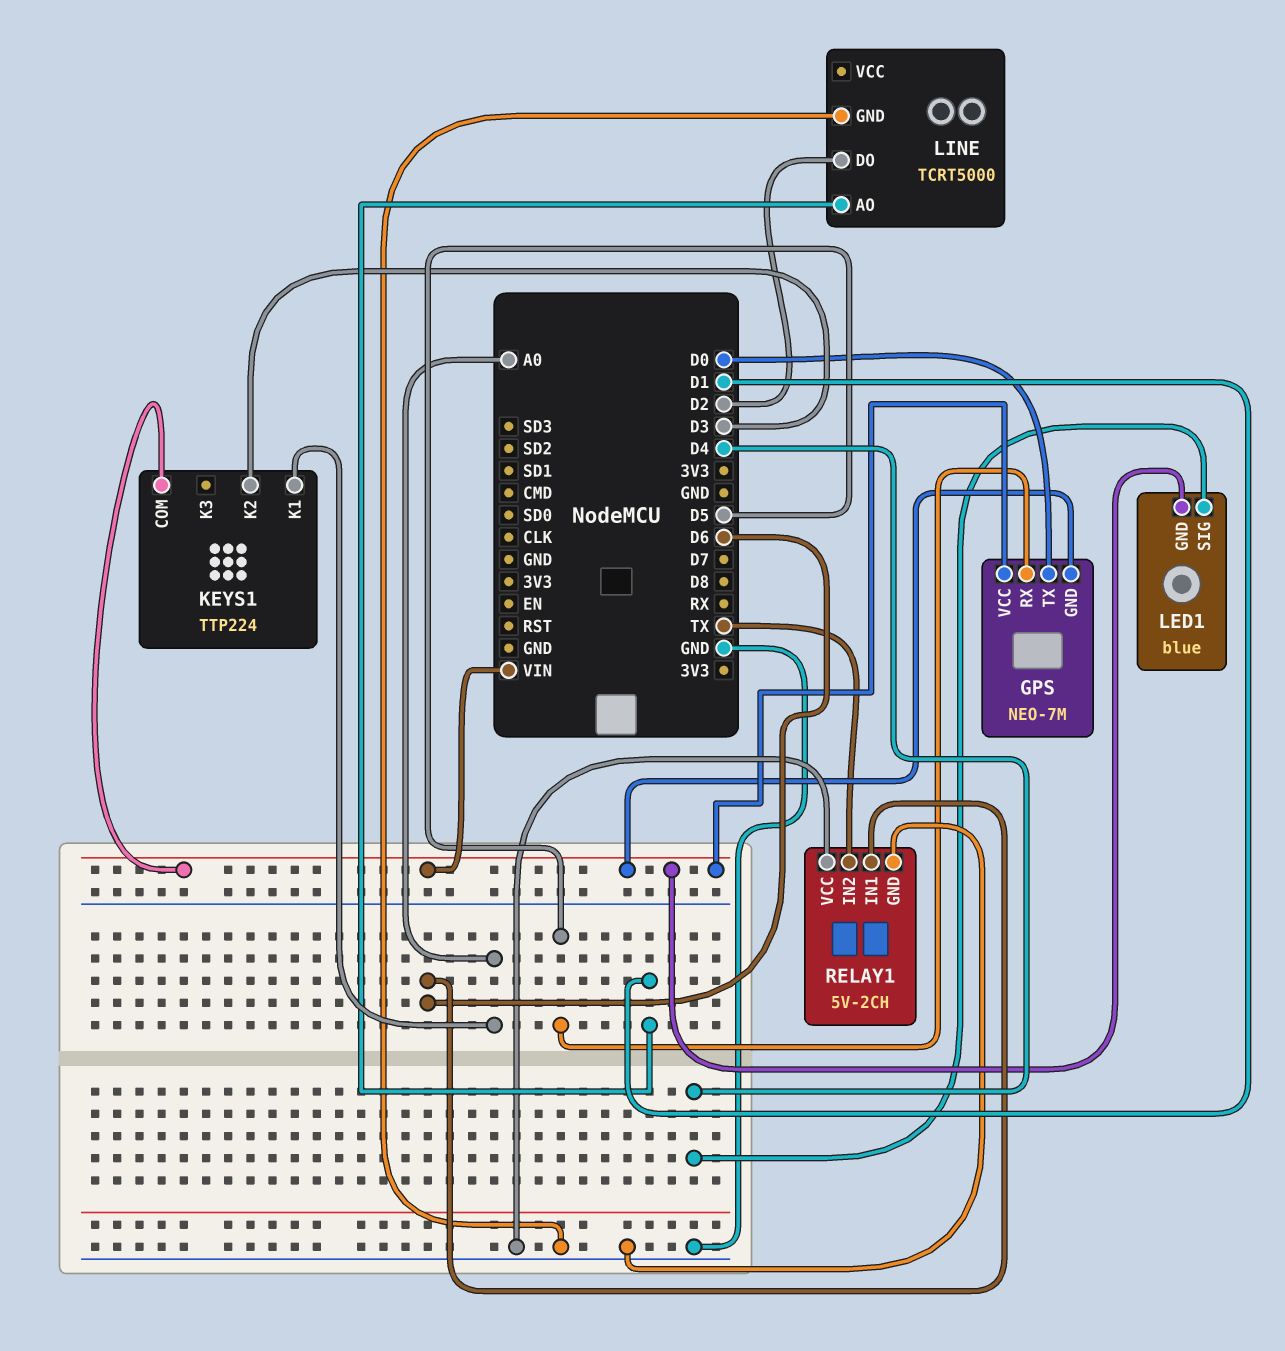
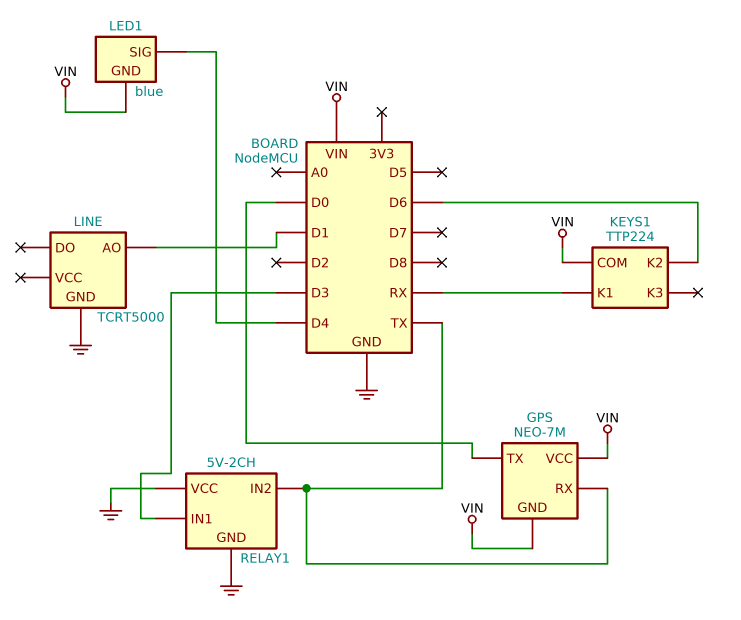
GPS pin RX: D5 -> TX
KEYS1 pin K1: A0 -> RX
KEYS1 pin K2: D3 -> D6
LINE pin DO: D2 -> none
RELAY1 pin IN1: D6 -> D3

